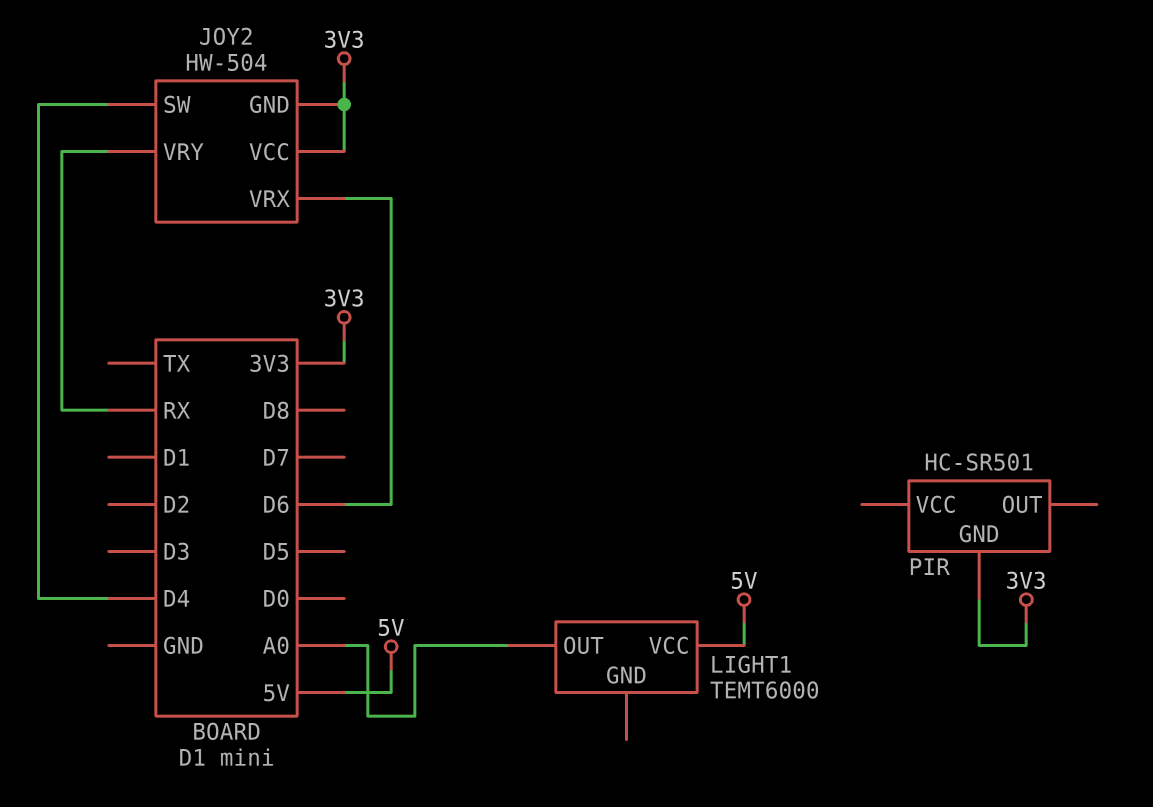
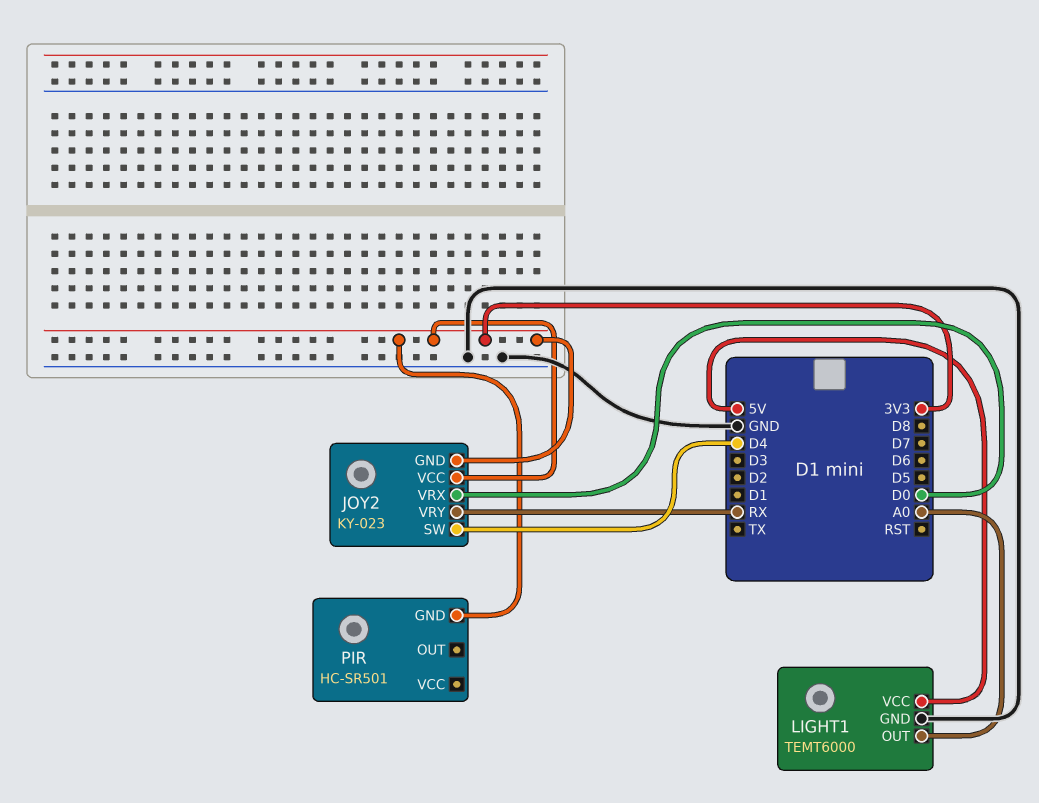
JOY2: HW-504 -> KY-023
JOY2 pin VRX: D6 -> D0
LIGHT1 pin GND: none -> GND

